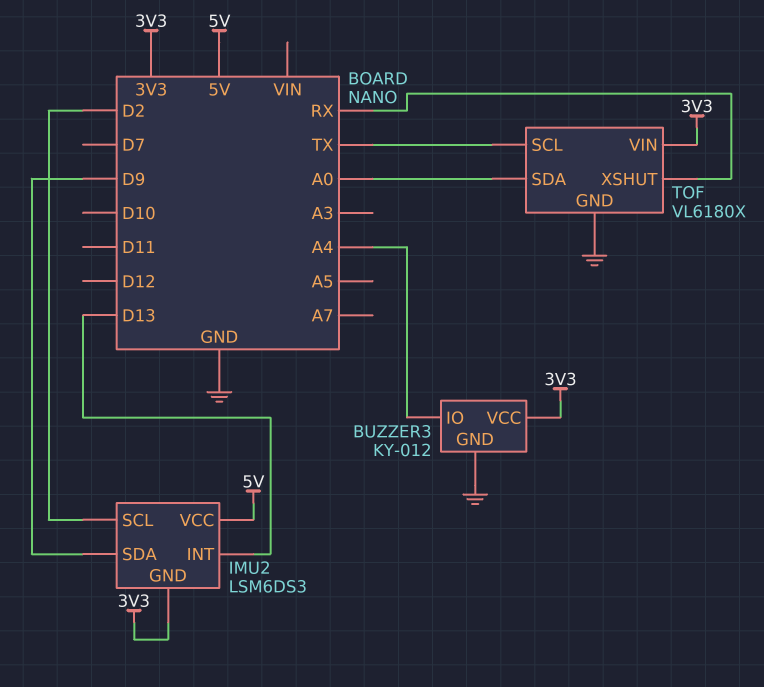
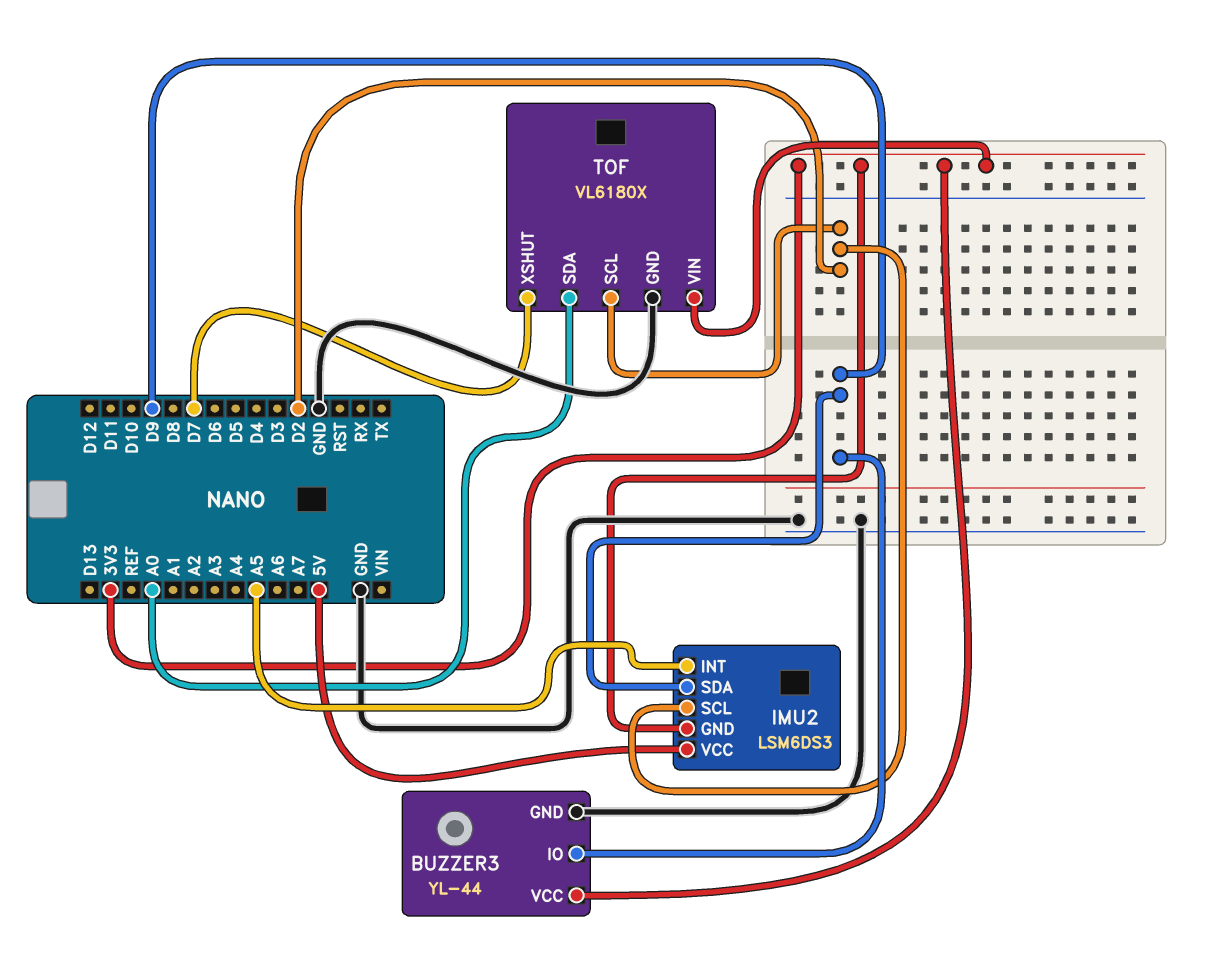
BUZZER3: KY-012 -> YL-44
BUZZER3 pin IO: A4 -> D9
IMU2 pin INT: D13 -> A5
TOF pin SCL: TX -> D2
TOF pin XSHUT: RX -> D7

